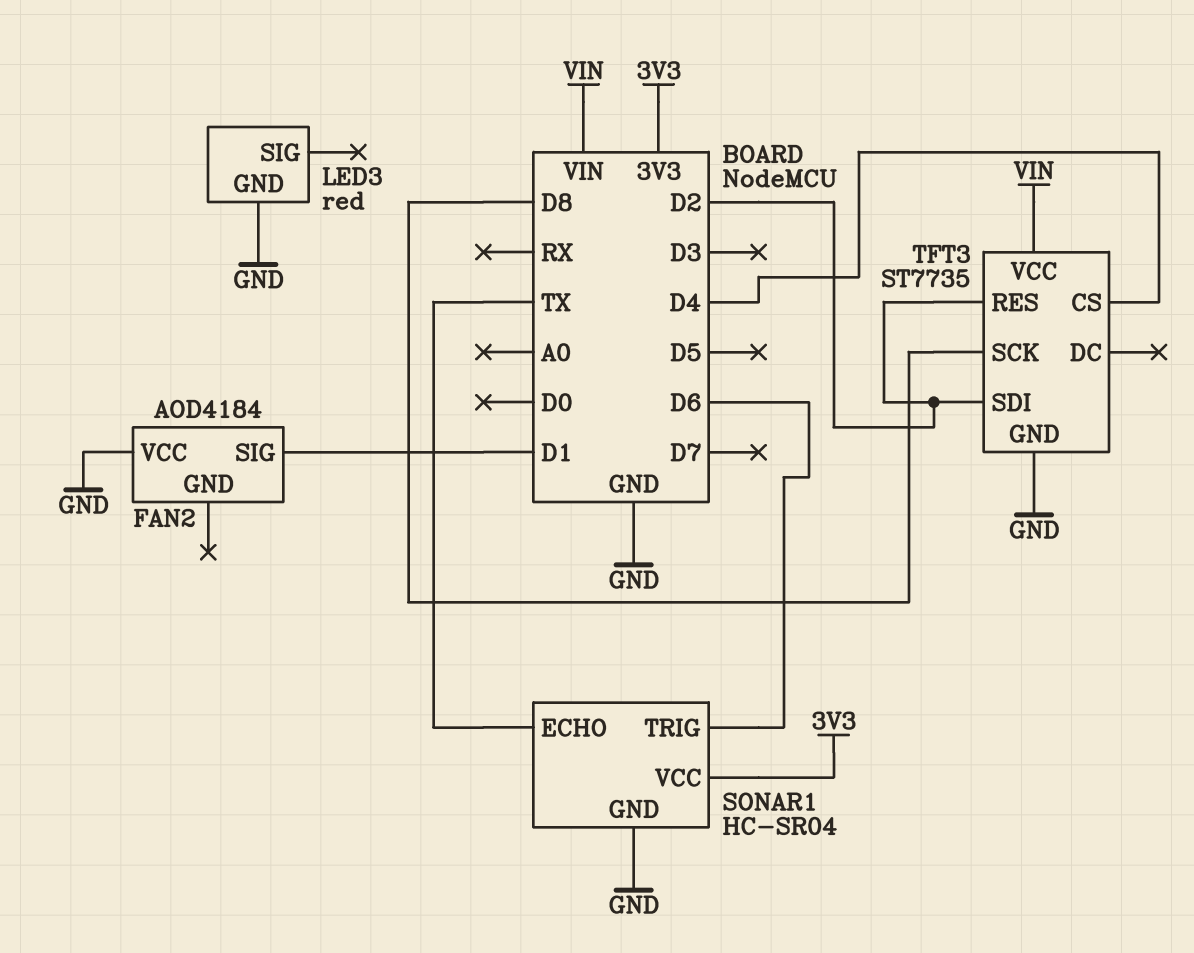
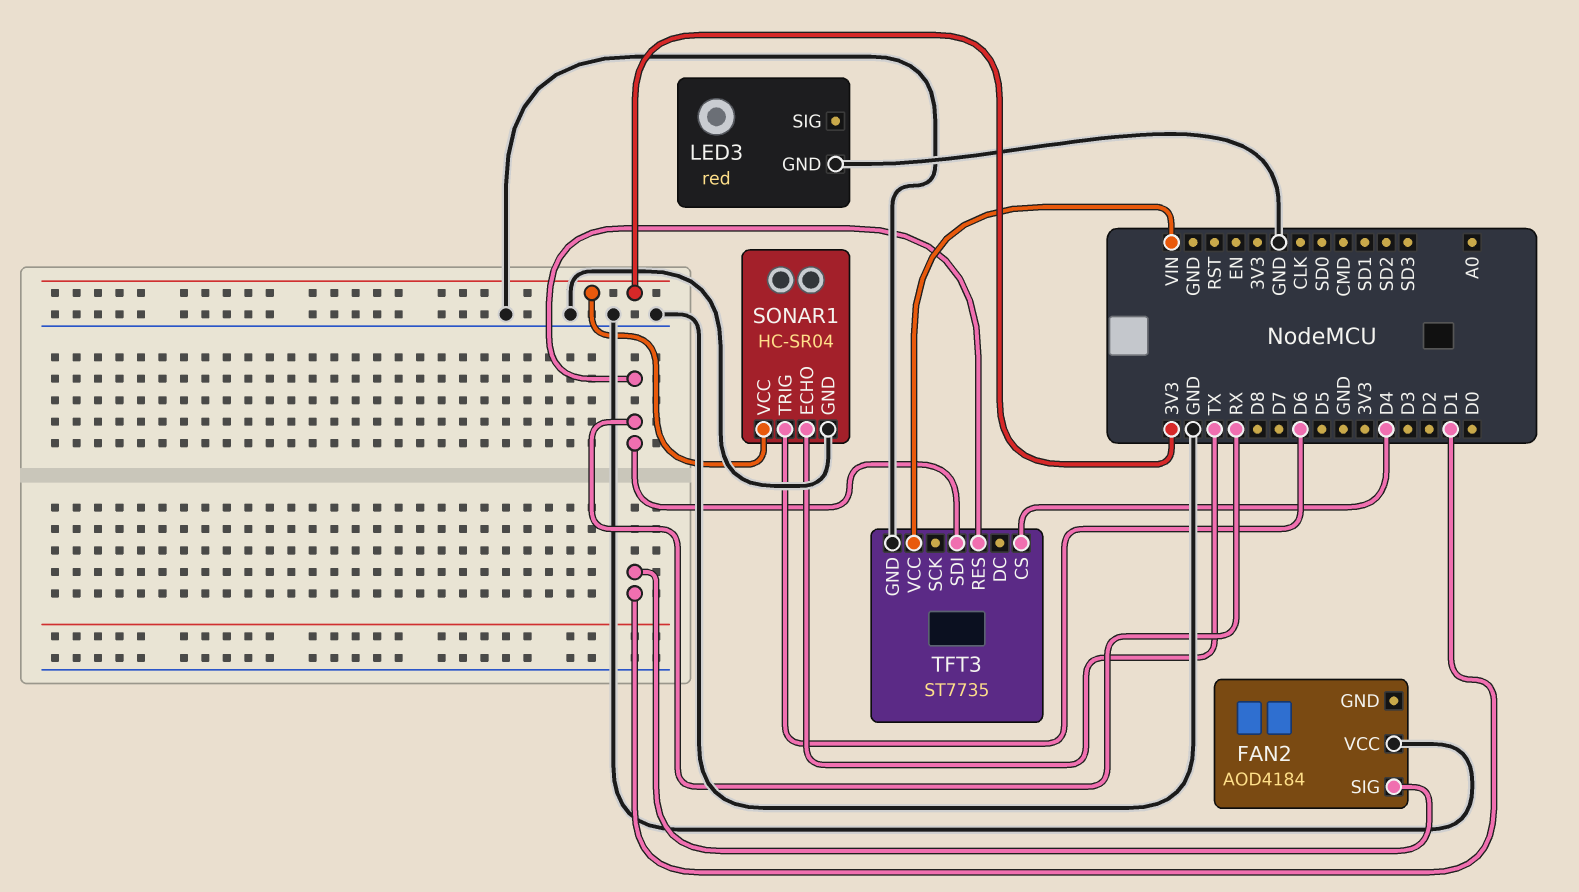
TFT3 pin RES: D2 -> RX
TFT3 pin SCK: D8 -> none
TFT3 pin SDI: D2 -> RX

